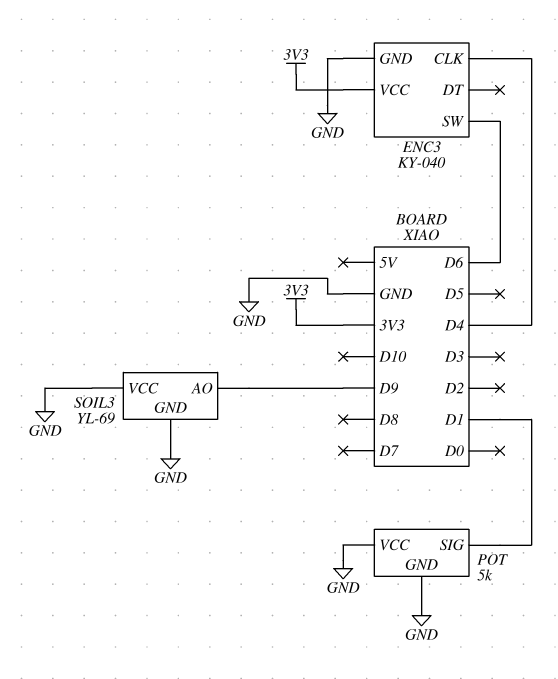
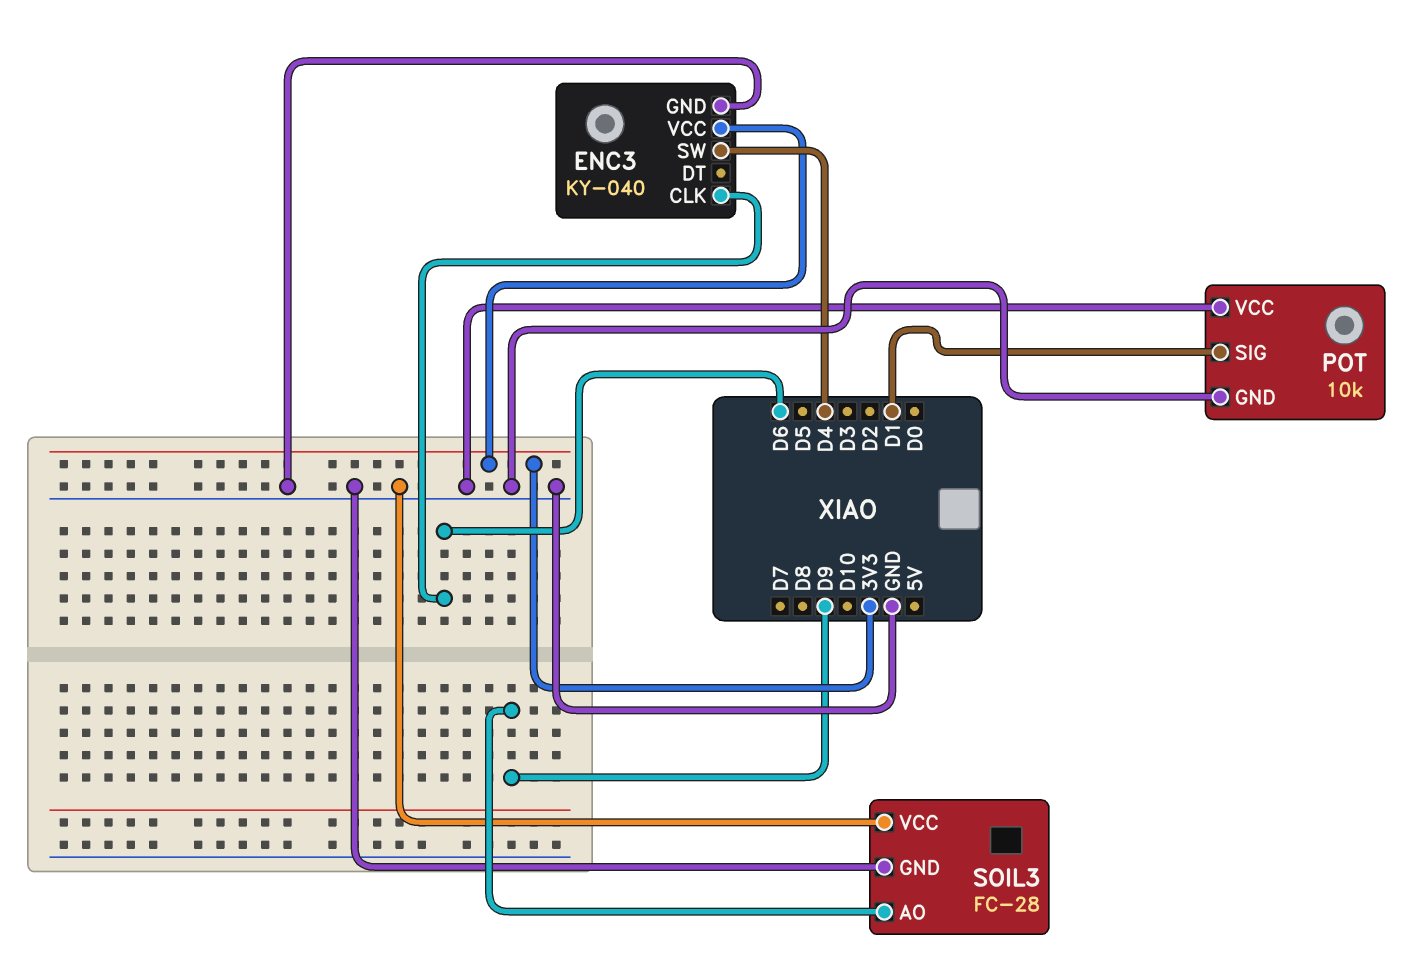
ENC3 pin CLK: D4 -> D6
ENC3 pin SW: D6 -> D4
POT: 5k -> 10k
SOIL3: YL-69 -> FC-28

